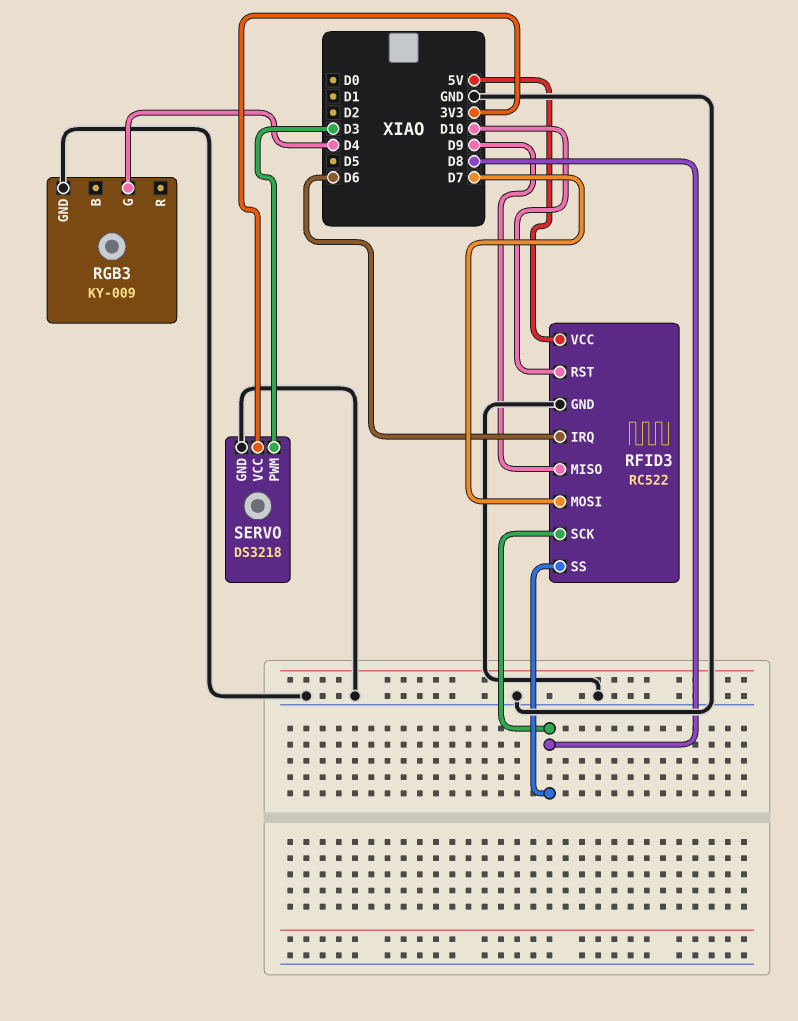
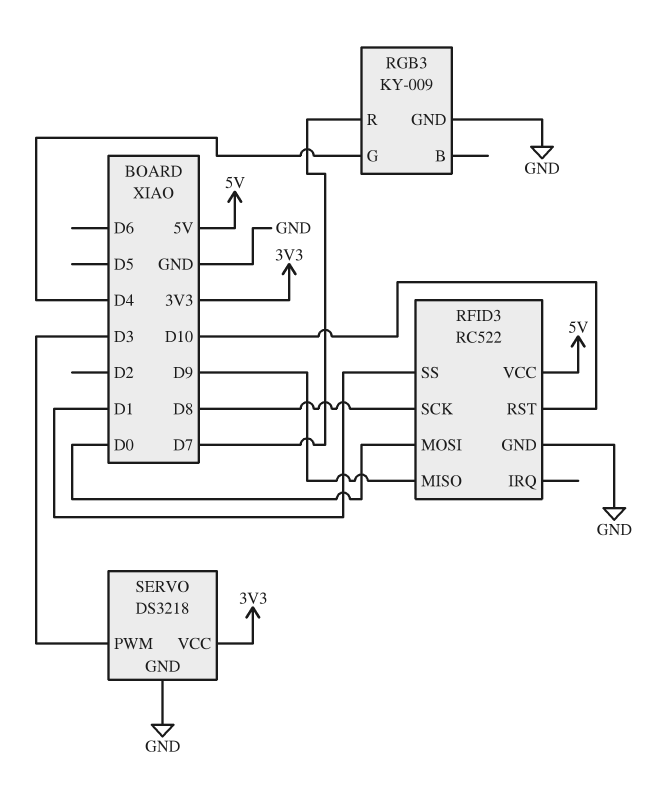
RFID3 pin IRQ: D6 -> none
RFID3 pin MOSI: D7 -> D0
RFID3 pin SS: D8 -> D1
RGB3 pin R: none -> D7

